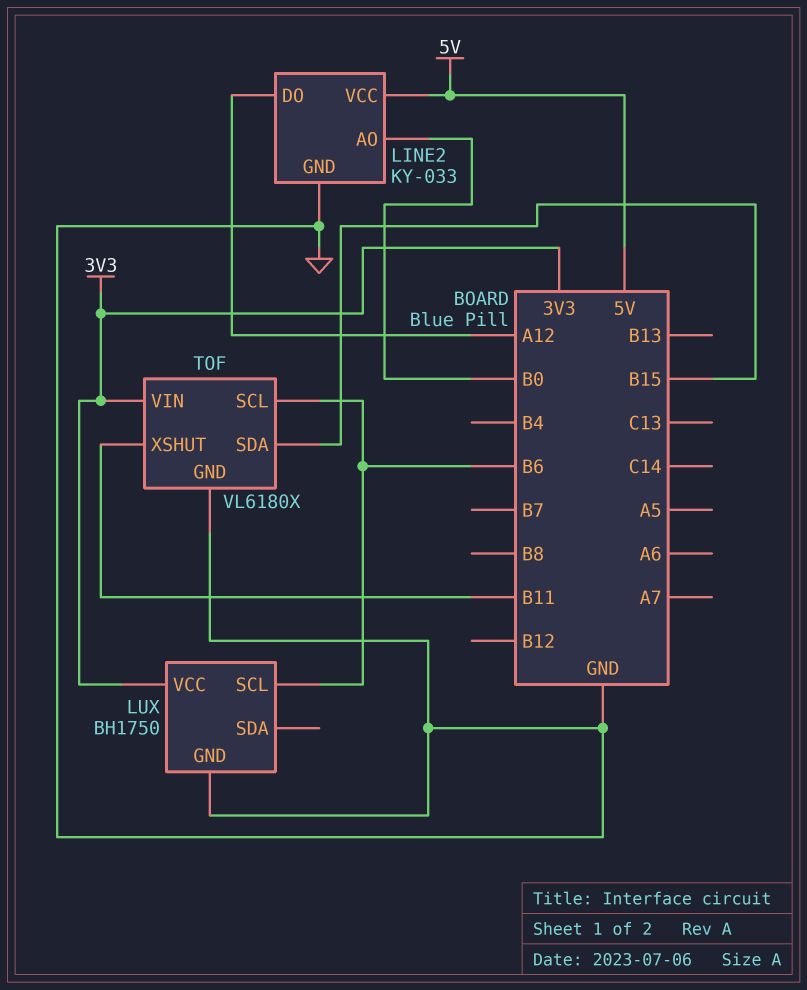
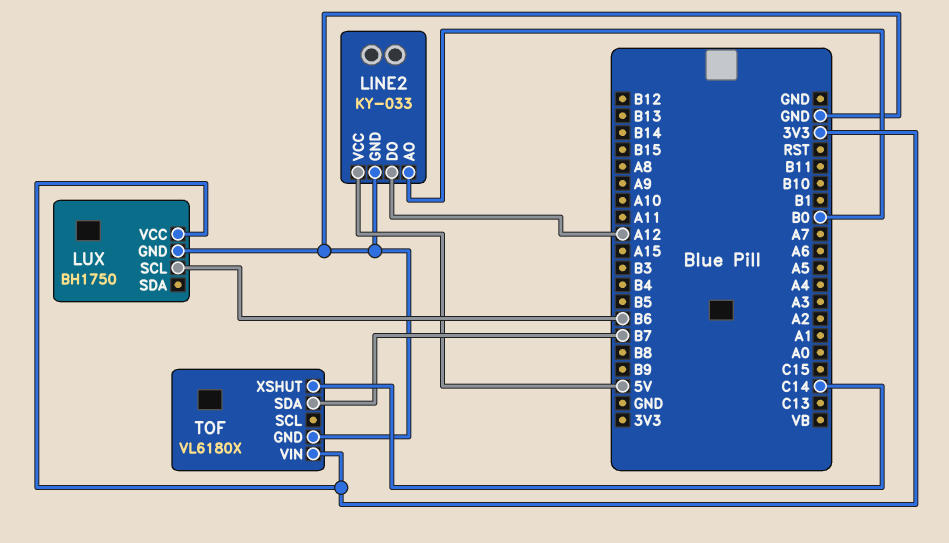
TOF pin SCL: B6 -> none
TOF pin SDA: B15 -> B7
TOF pin XSHUT: B11 -> C14

